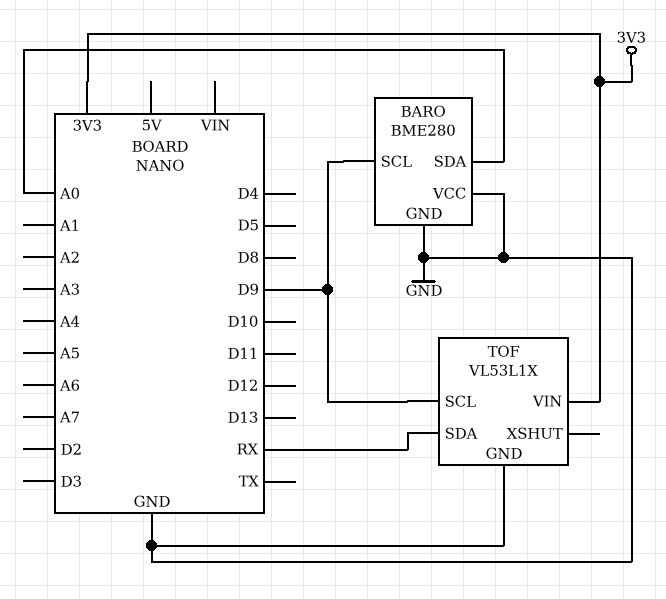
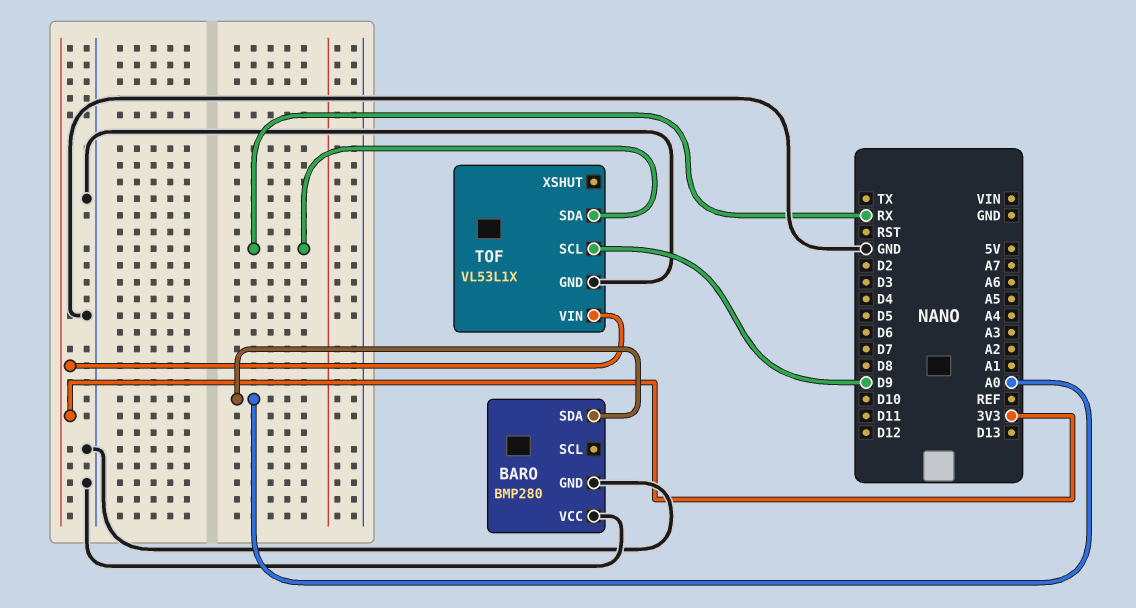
BARO: BME280 -> BMP280
BARO pin SCL: D9 -> none

